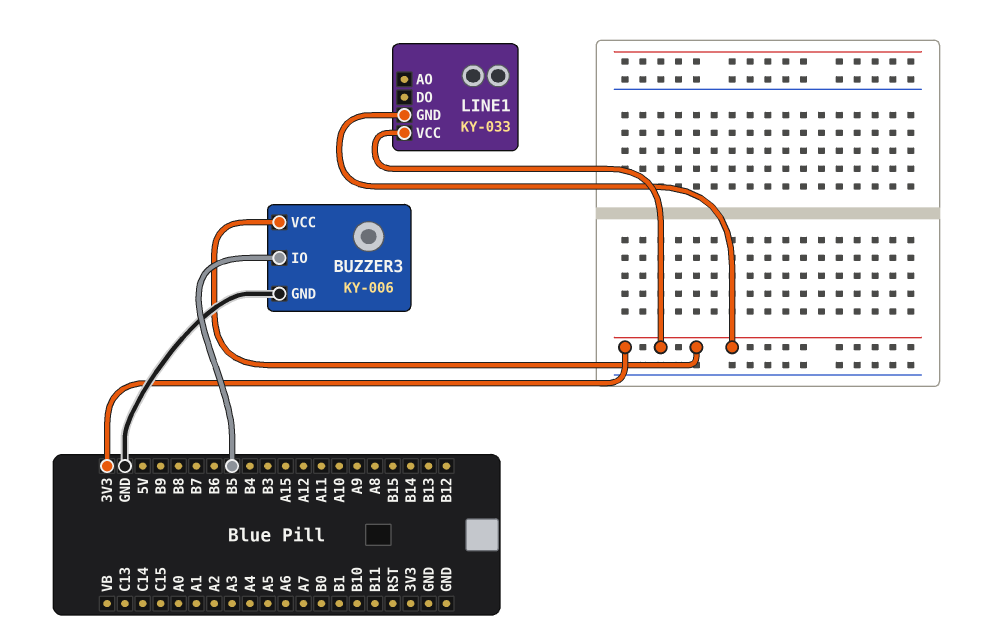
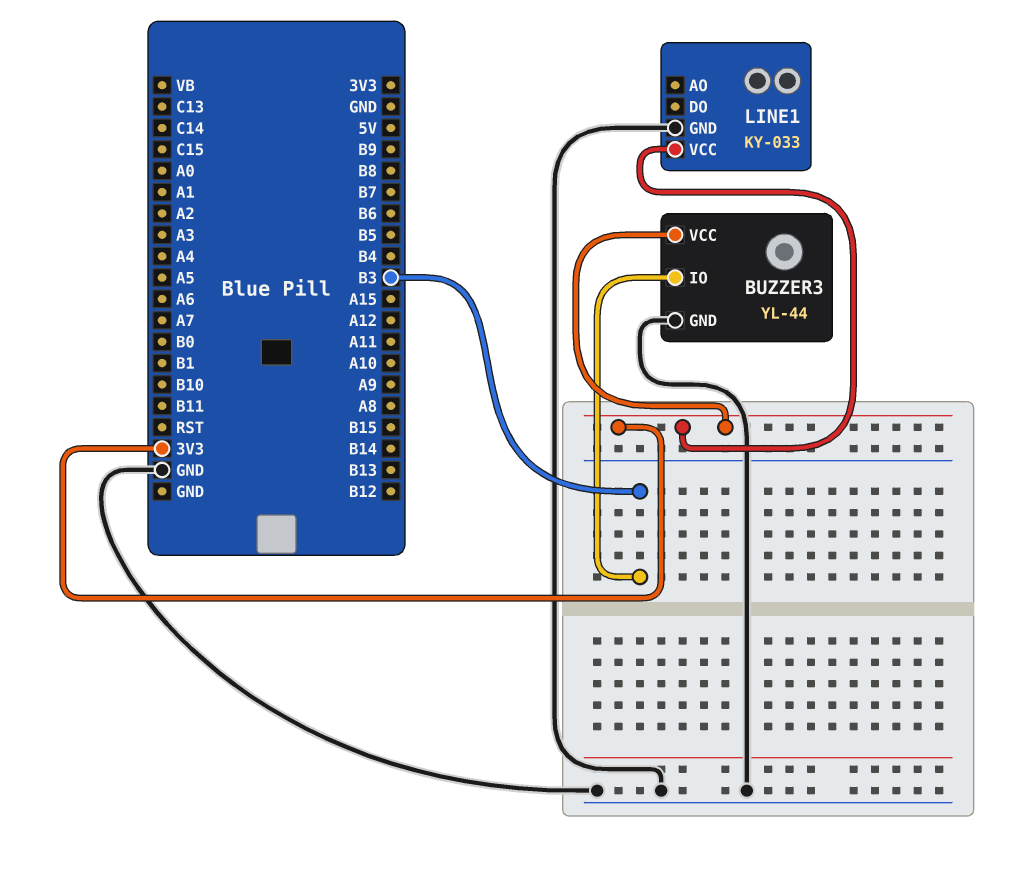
BUZZER3: KY-006 -> YL-44
BUZZER3 pin IO: B5 -> B3
LINE1 pin GND: 3V3 -> GND

